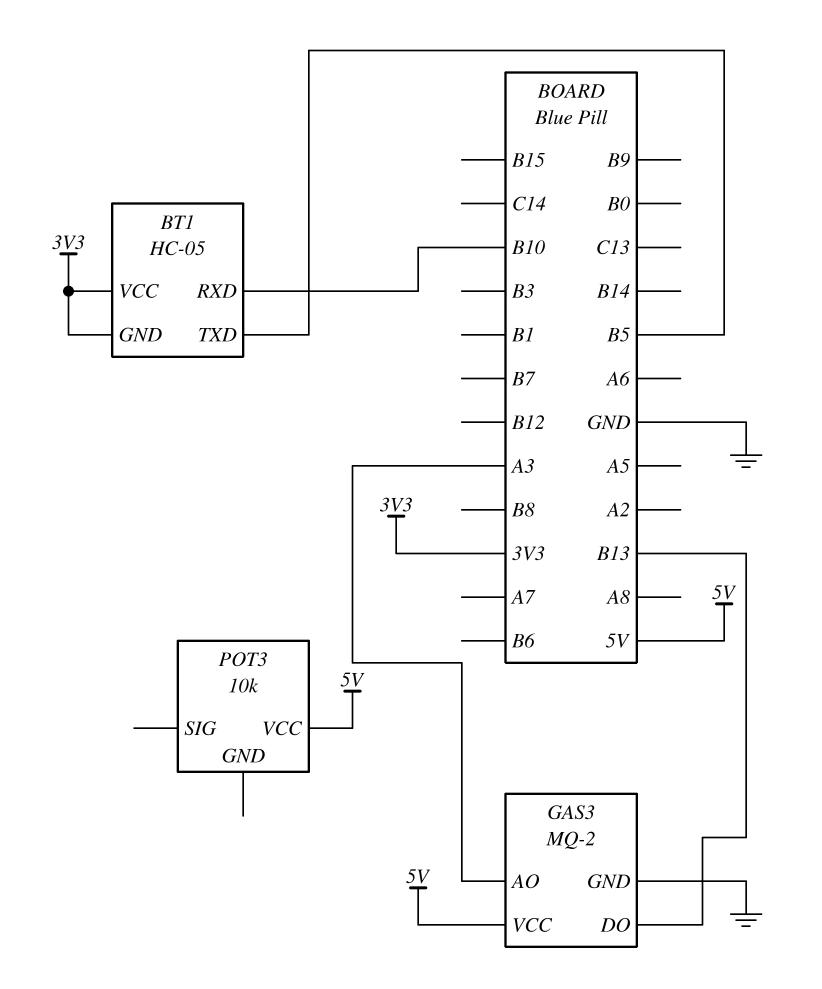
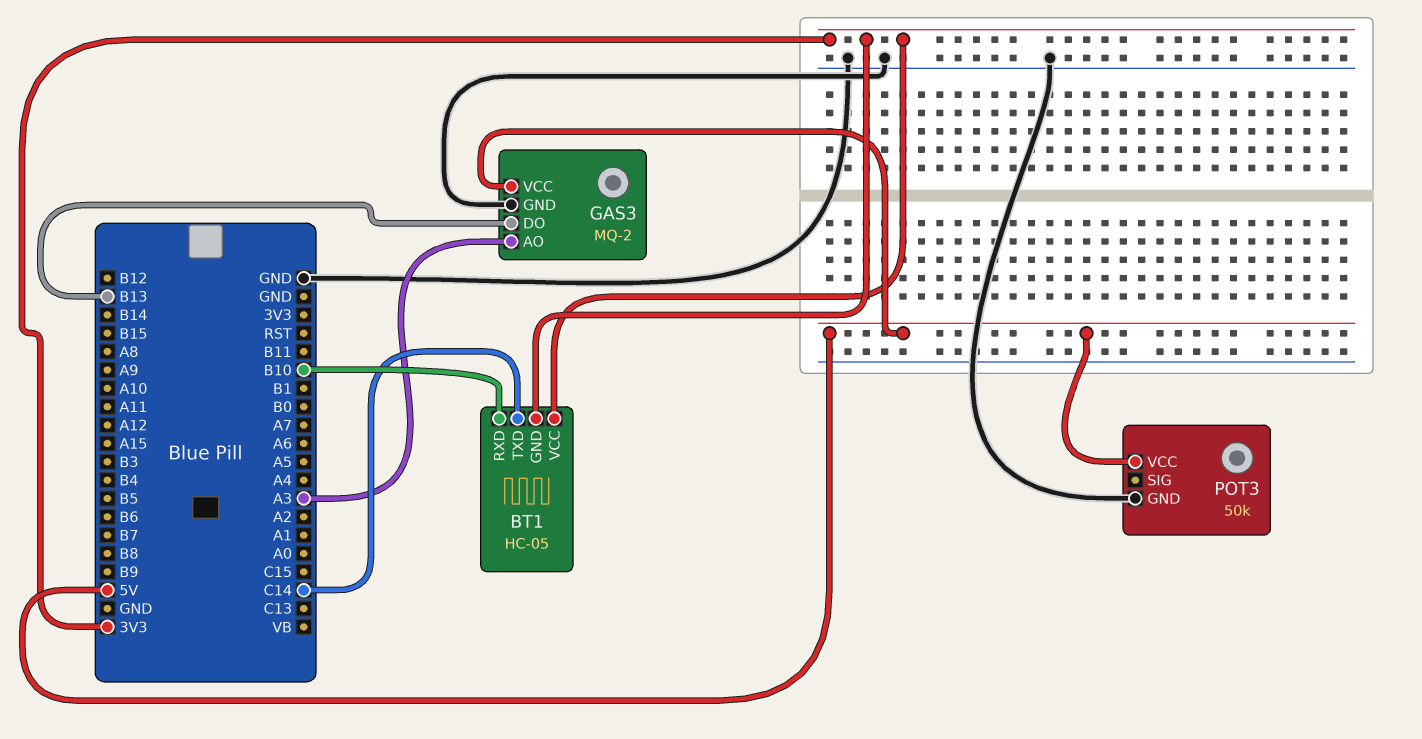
BT1 pin TXD: B5 -> C14
POT3: 10k -> 50k
POT3 pin GND: none -> GND

